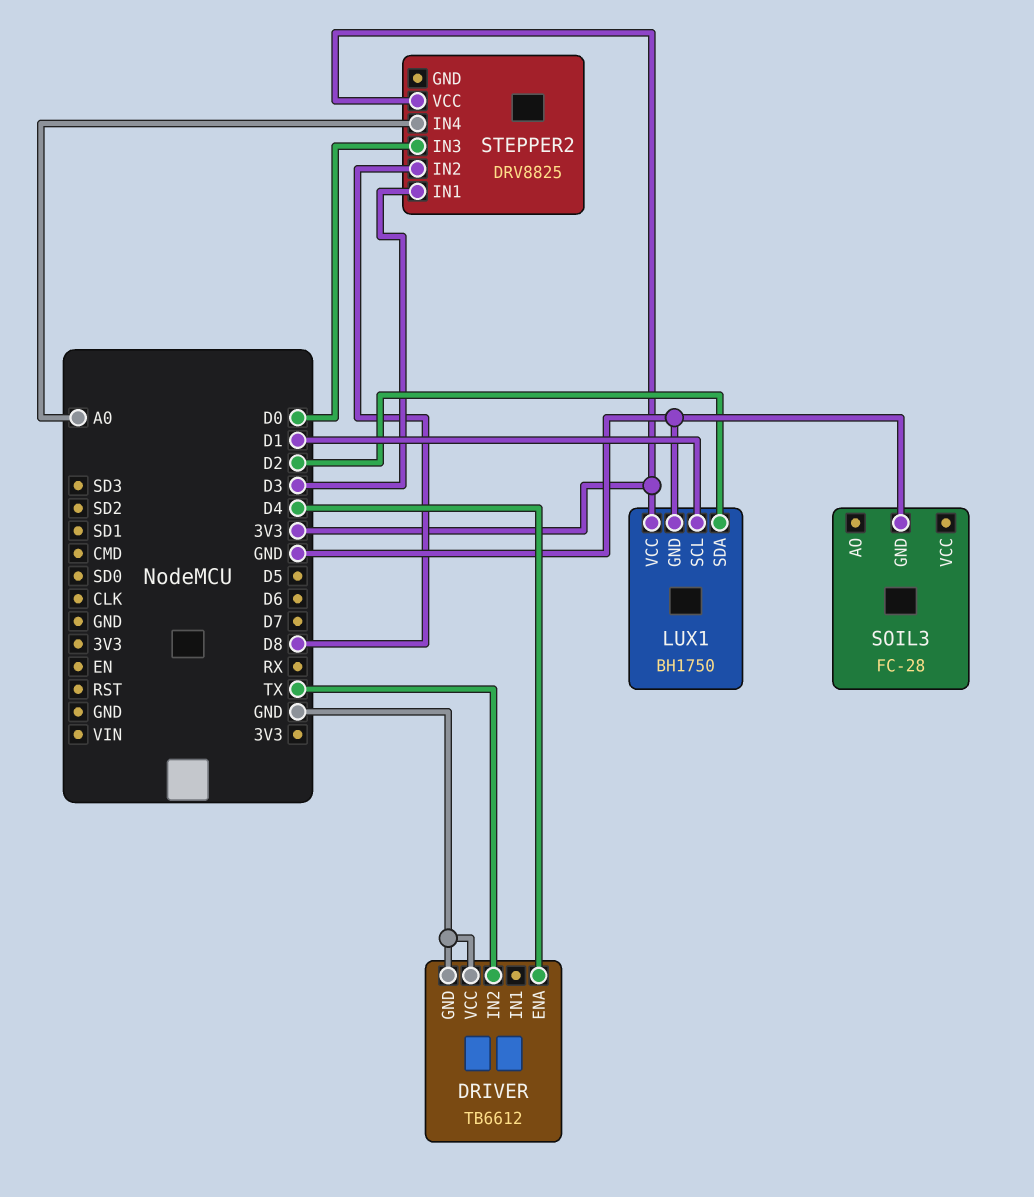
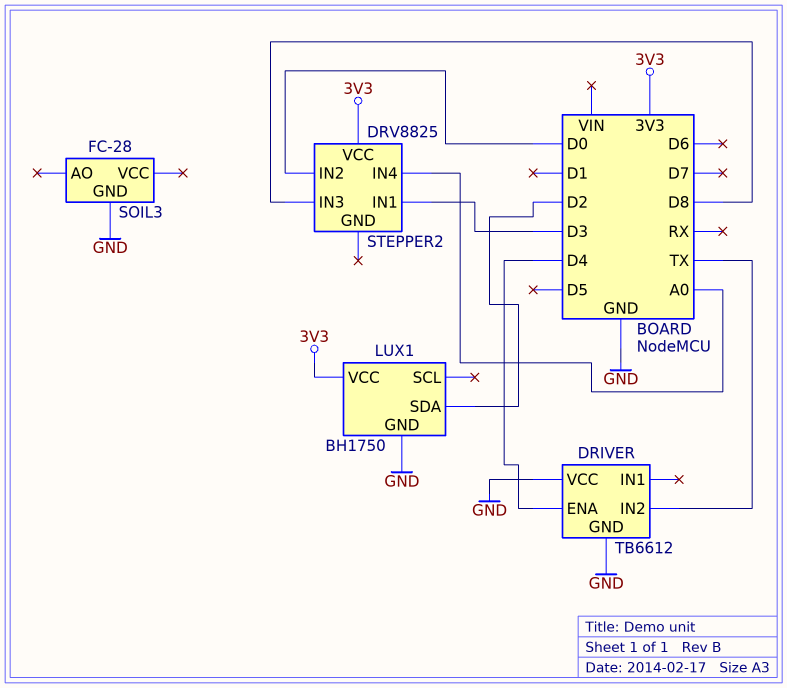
LUX1 pin SCL: D1 -> none
STEPPER2 pin IN2: D8 -> D0
STEPPER2 pin IN3: D0 -> D8

